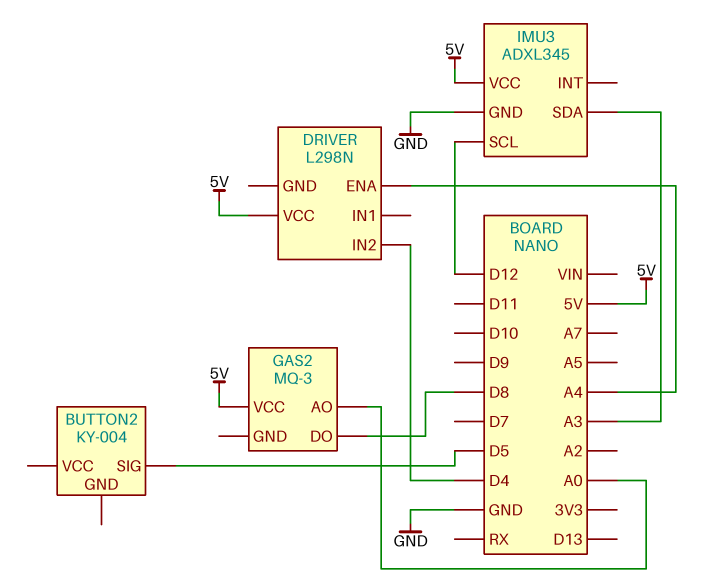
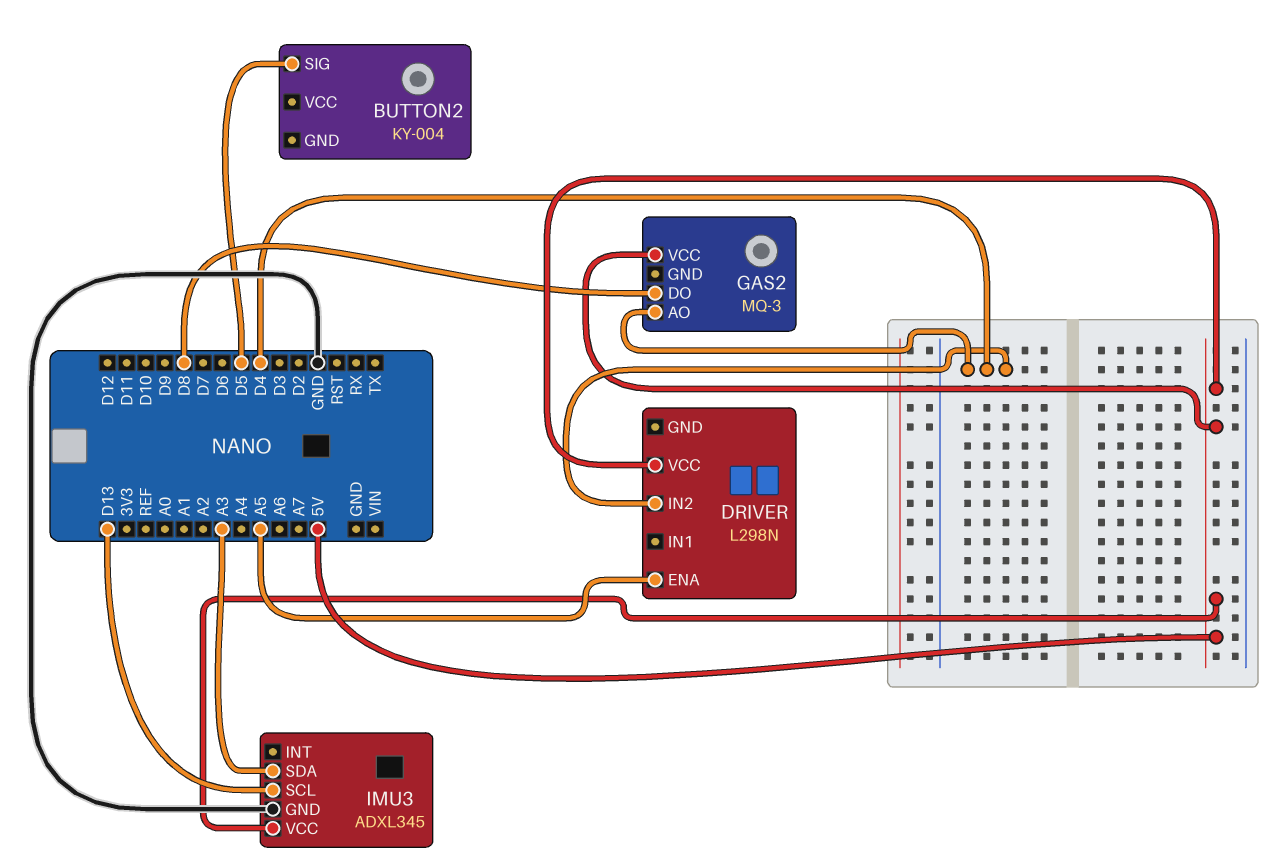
DRIVER pin ENA: A4 -> A5
GAS2 pin AO: A0 -> D4
IMU3 pin SCL: D12 -> D13

